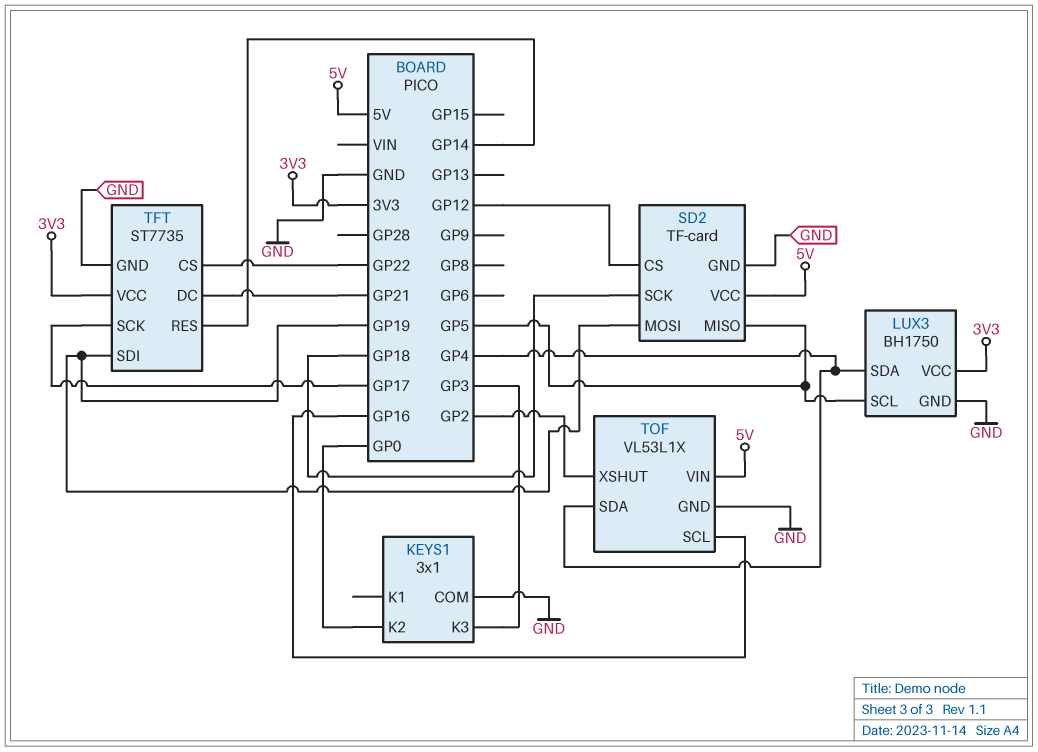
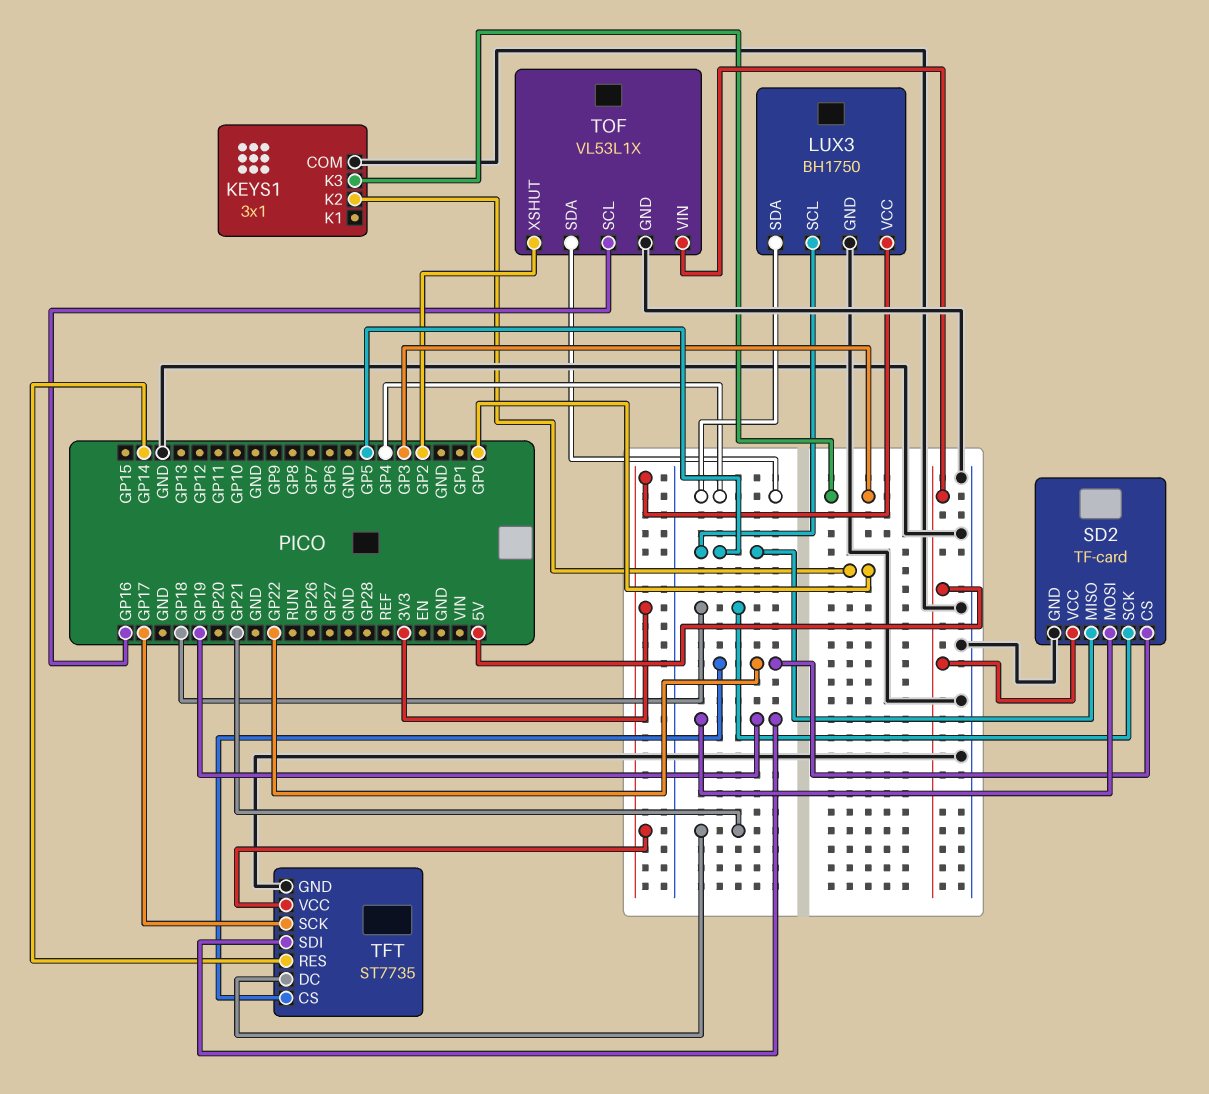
SD2 pin CS: GP12 -> GP22

